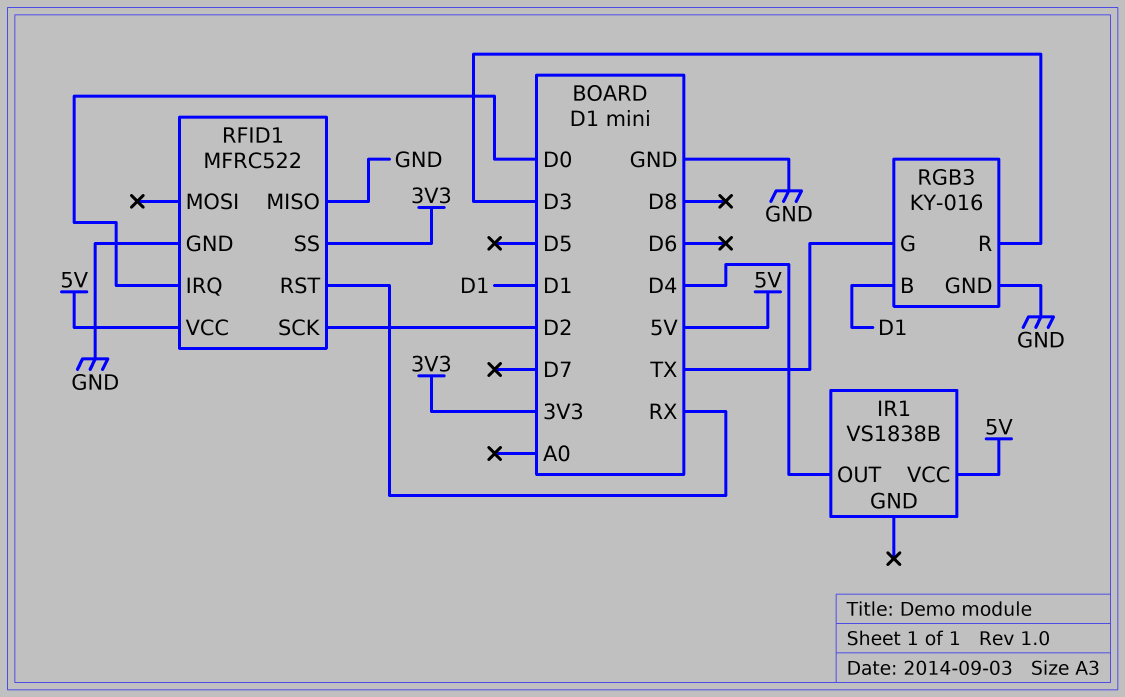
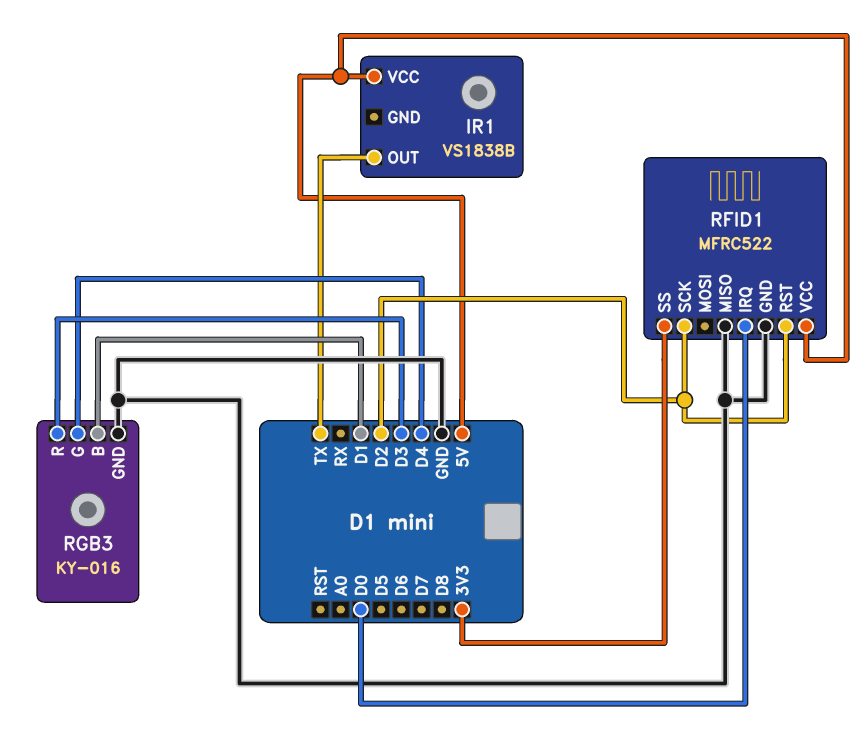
IR1 pin OUT: D4 -> TX
RFID1 pin RST: RX -> D2
RGB3 pin G: TX -> D4

